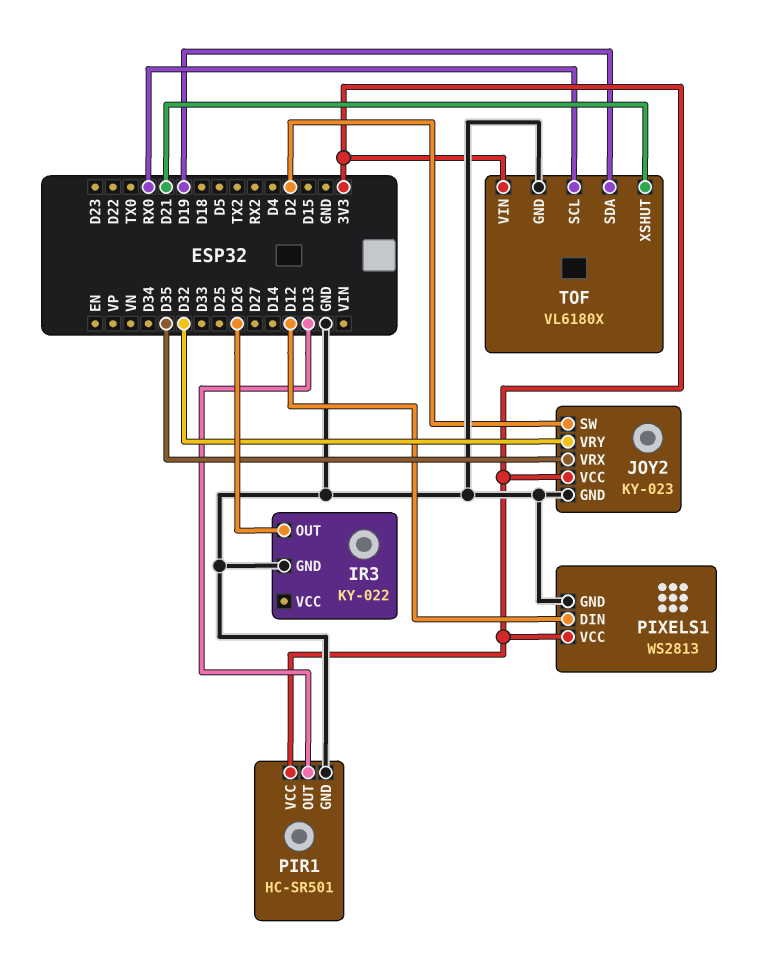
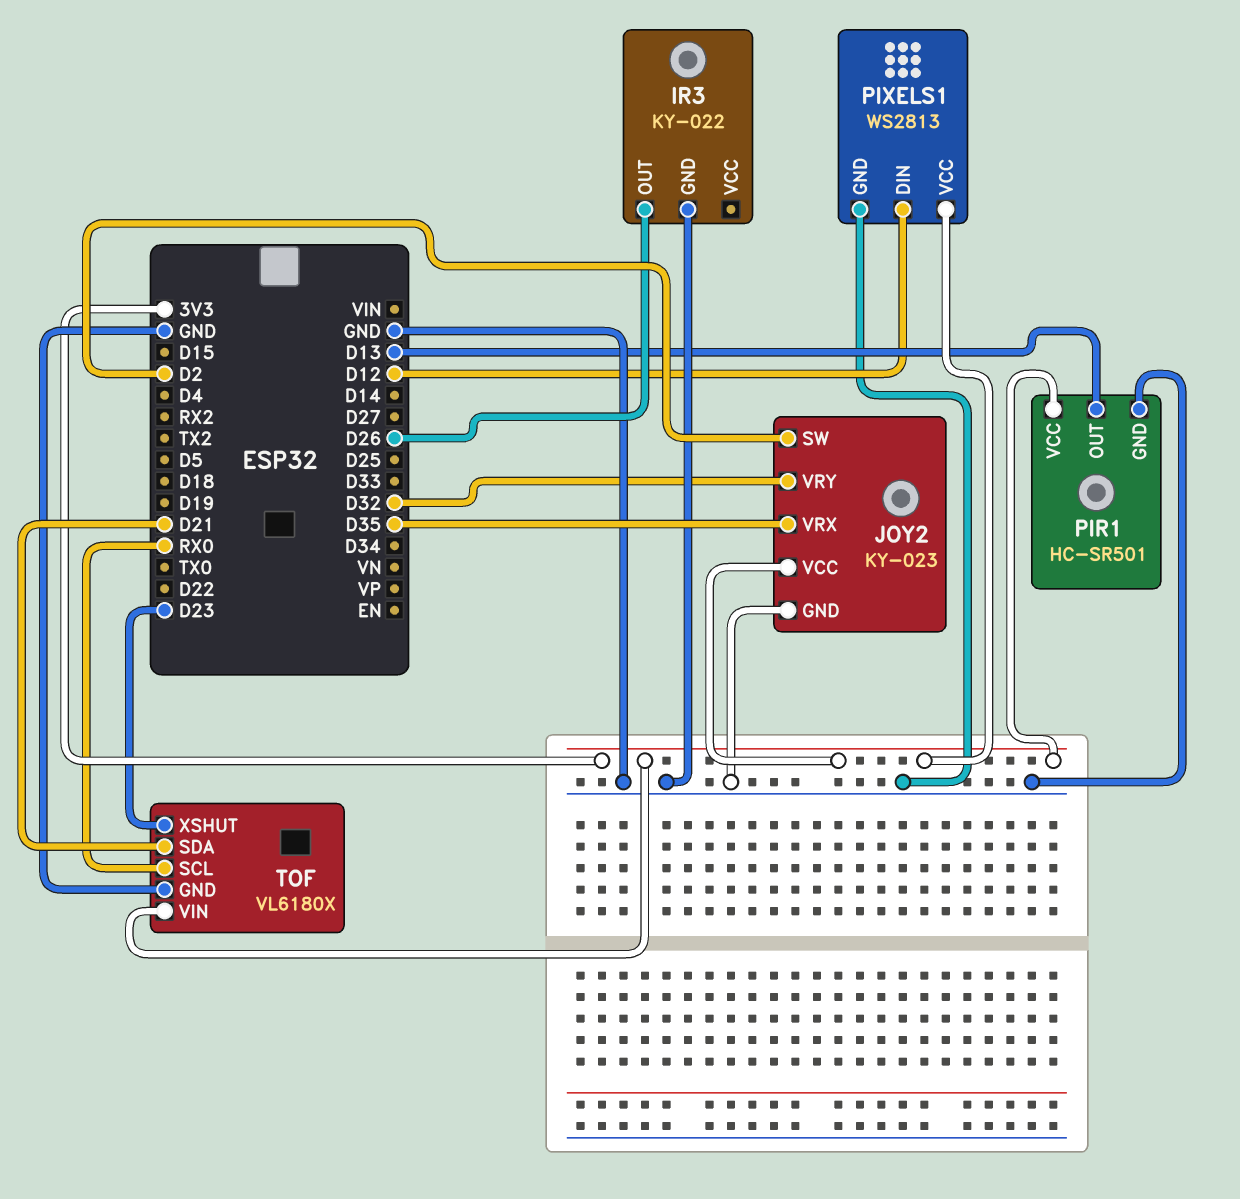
TOF pin SDA: D19 -> D21
TOF pin XSHUT: D21 -> D23

